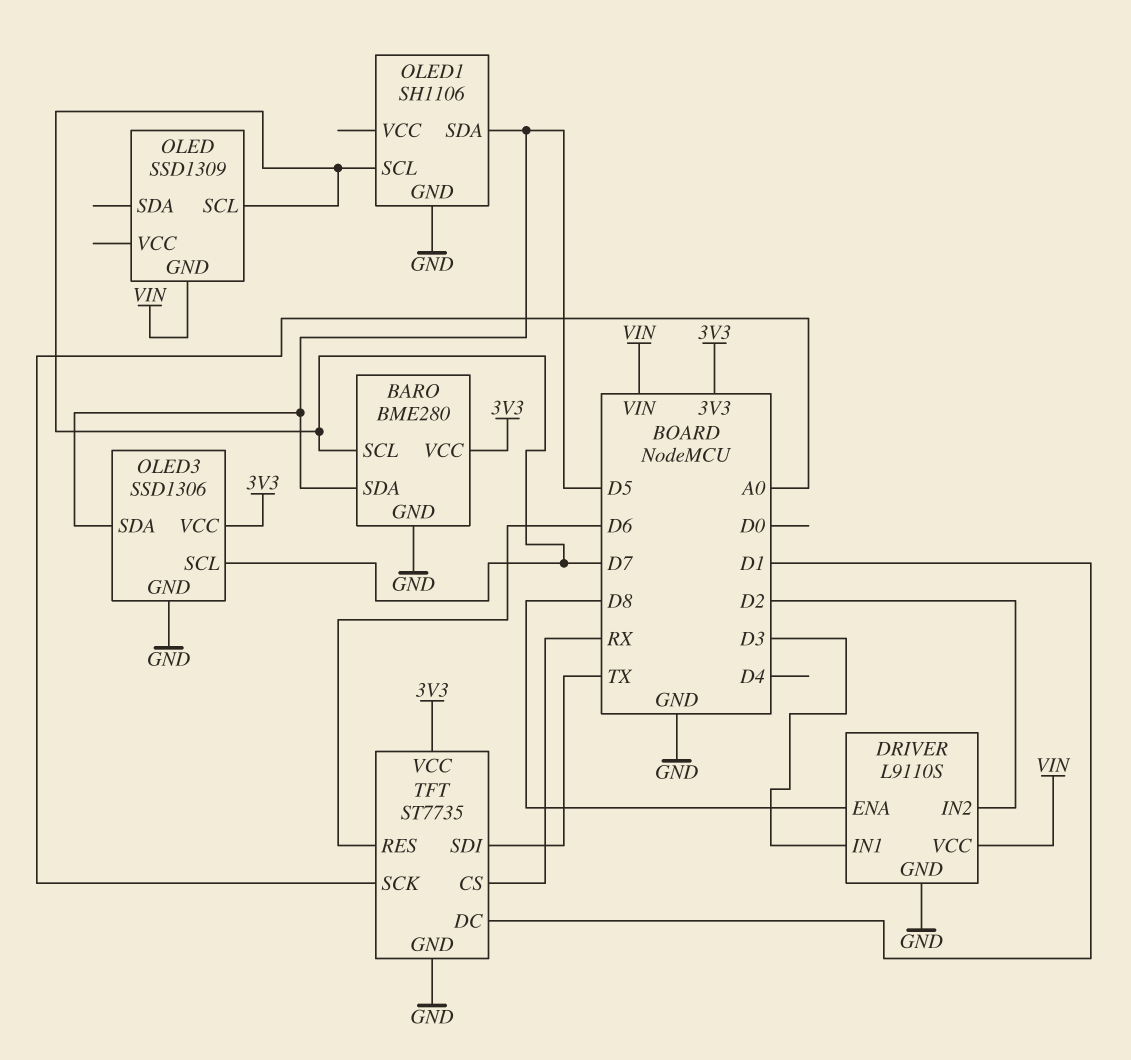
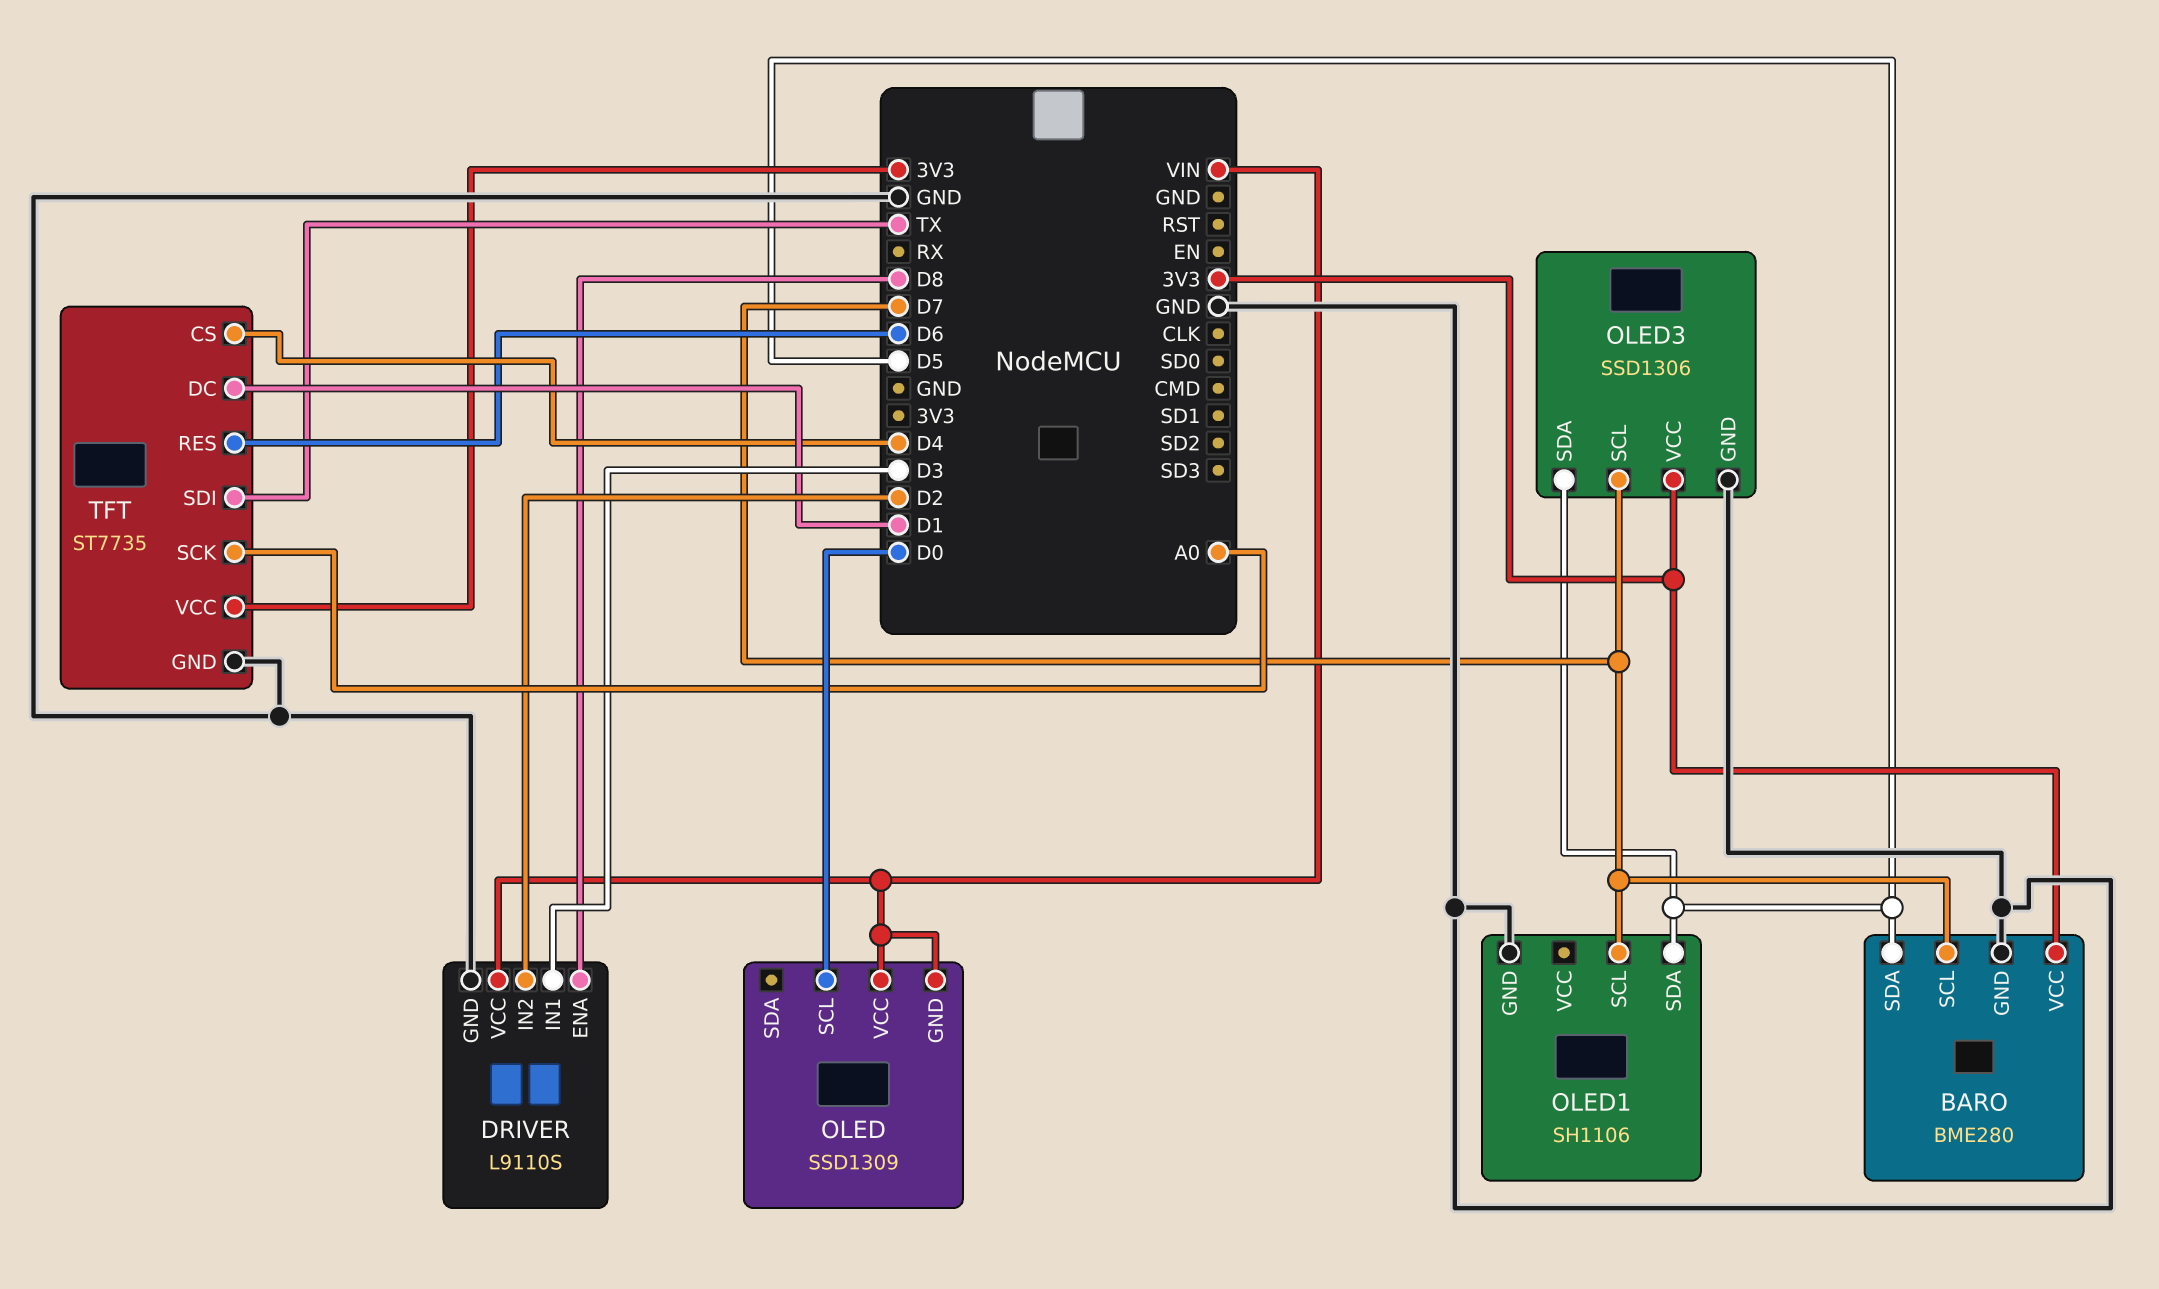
OLED pin SCL: D7 -> D0
OLED pin VCC: none -> VIN
TFT pin CS: RX -> D4

